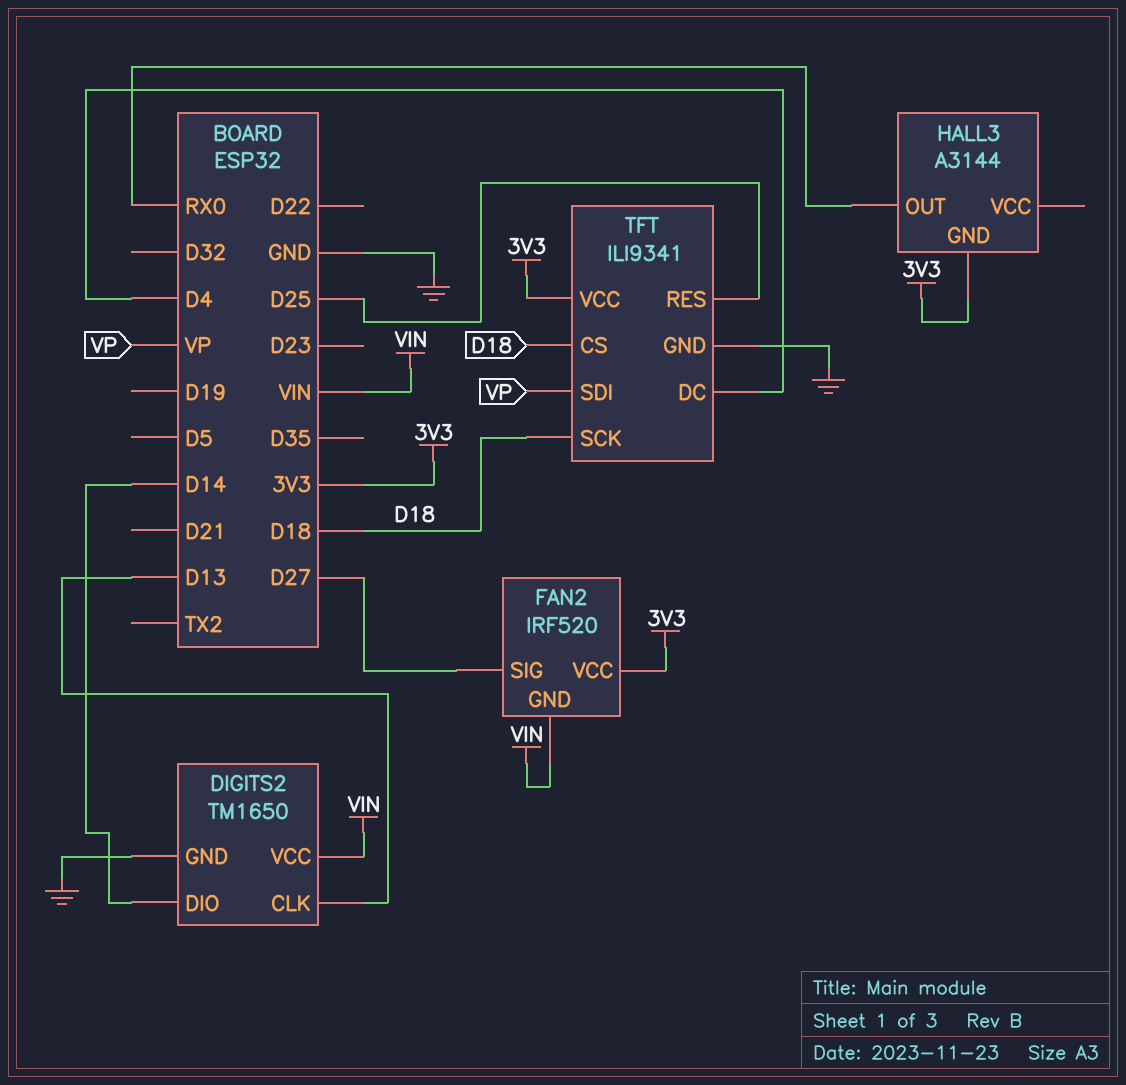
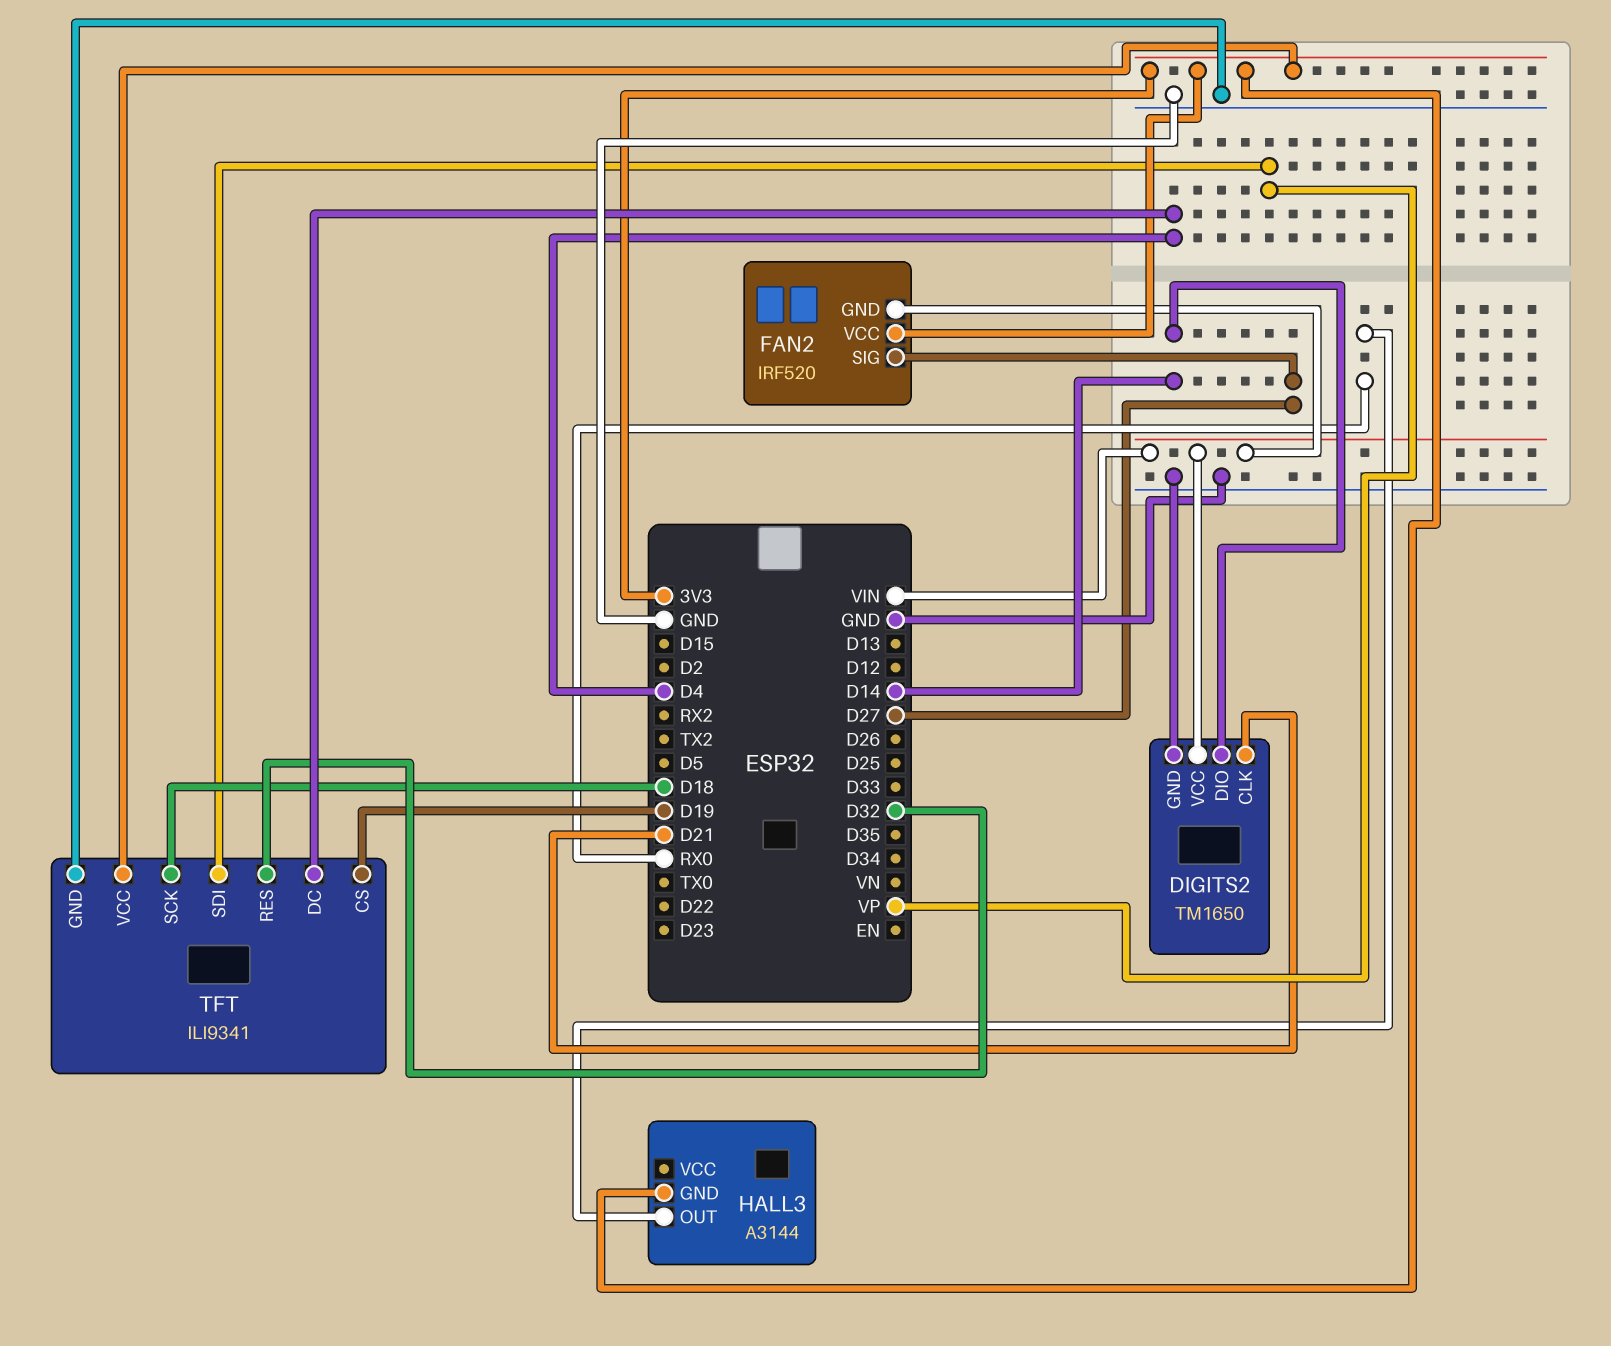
DIGITS2 pin CLK: D13 -> D21
TFT pin CS: D18 -> D19
TFT pin RES: D25 -> D32

